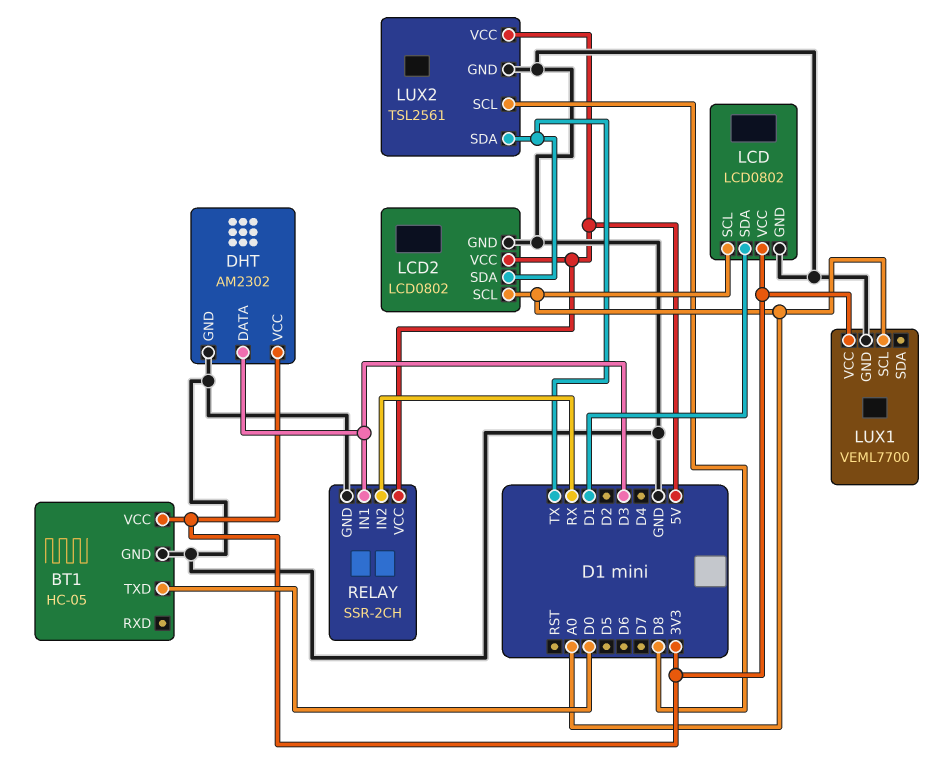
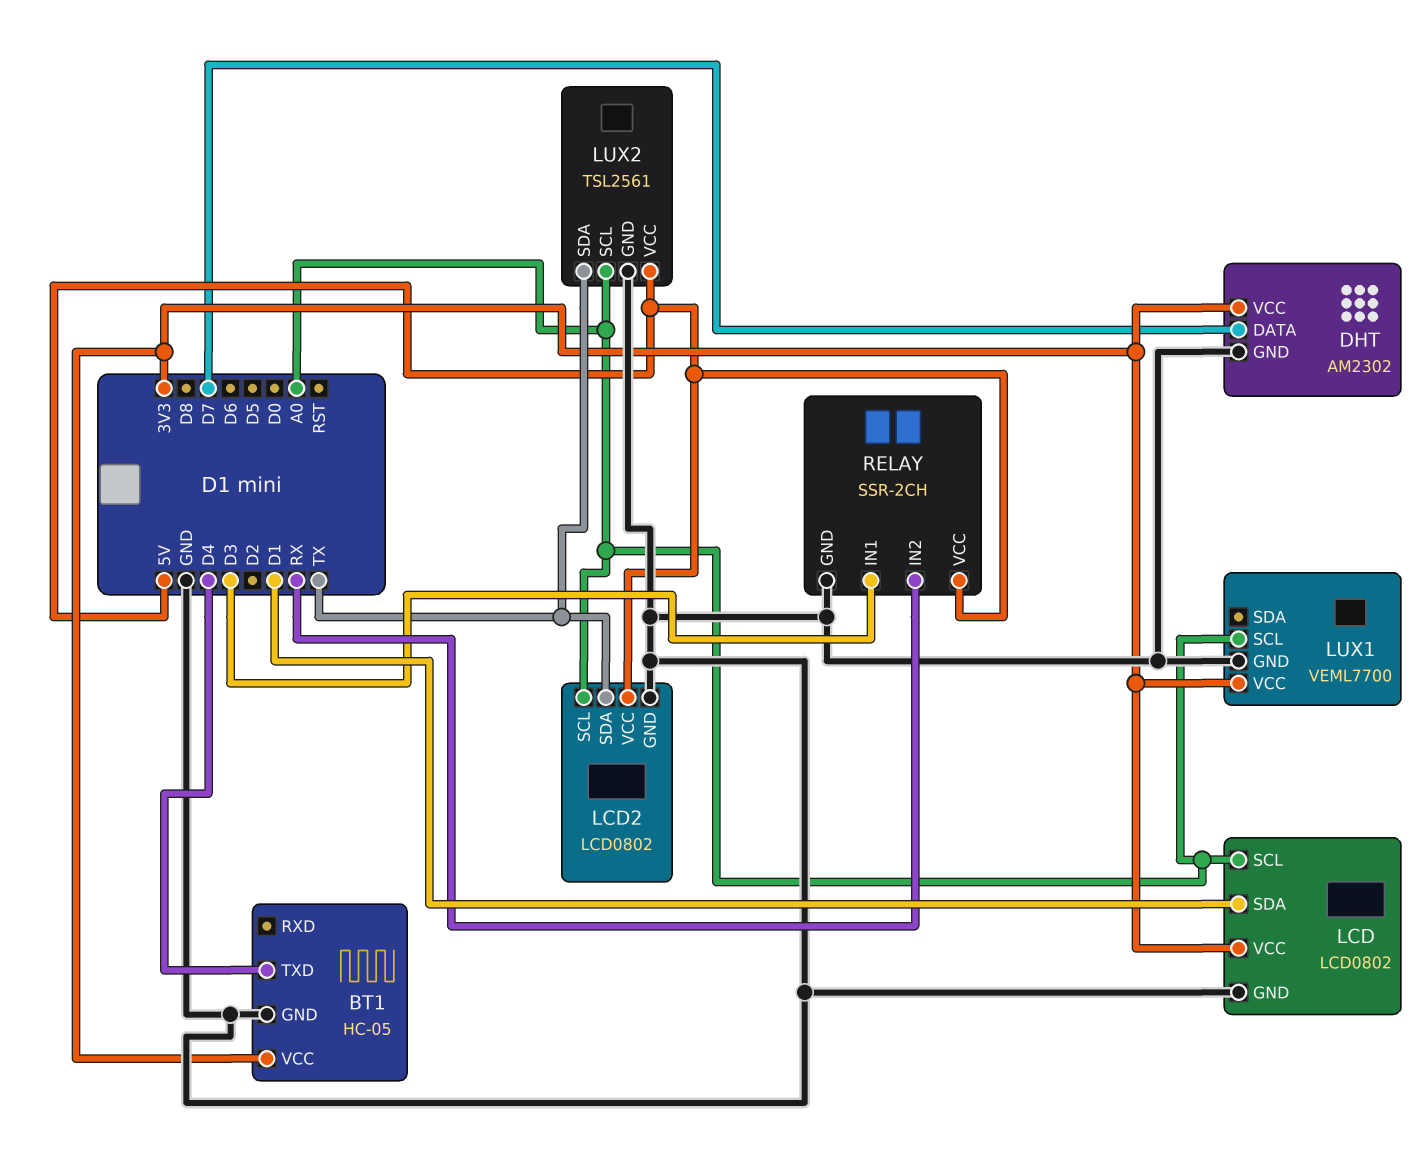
BT1 pin TXD: D0 -> D4
DHT pin DATA: D3 -> D7
LUX2 pin SCL: D8 -> A0

